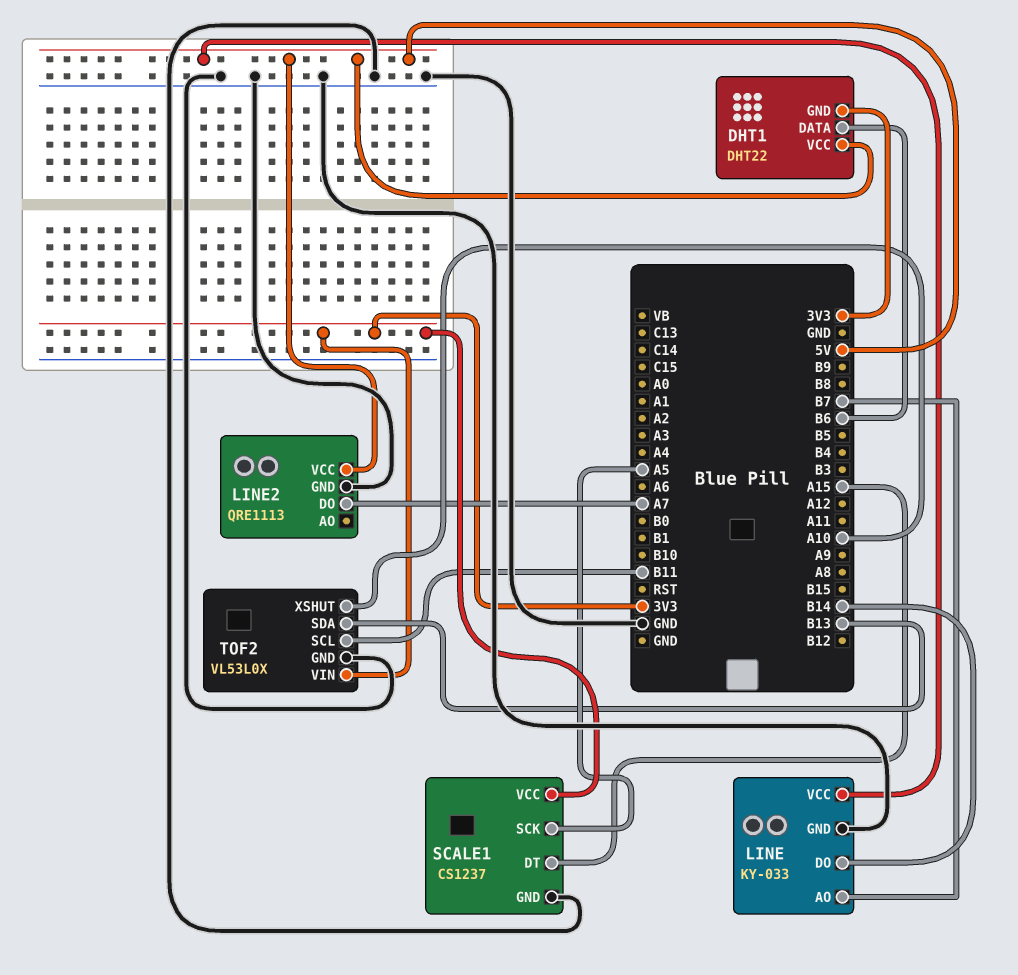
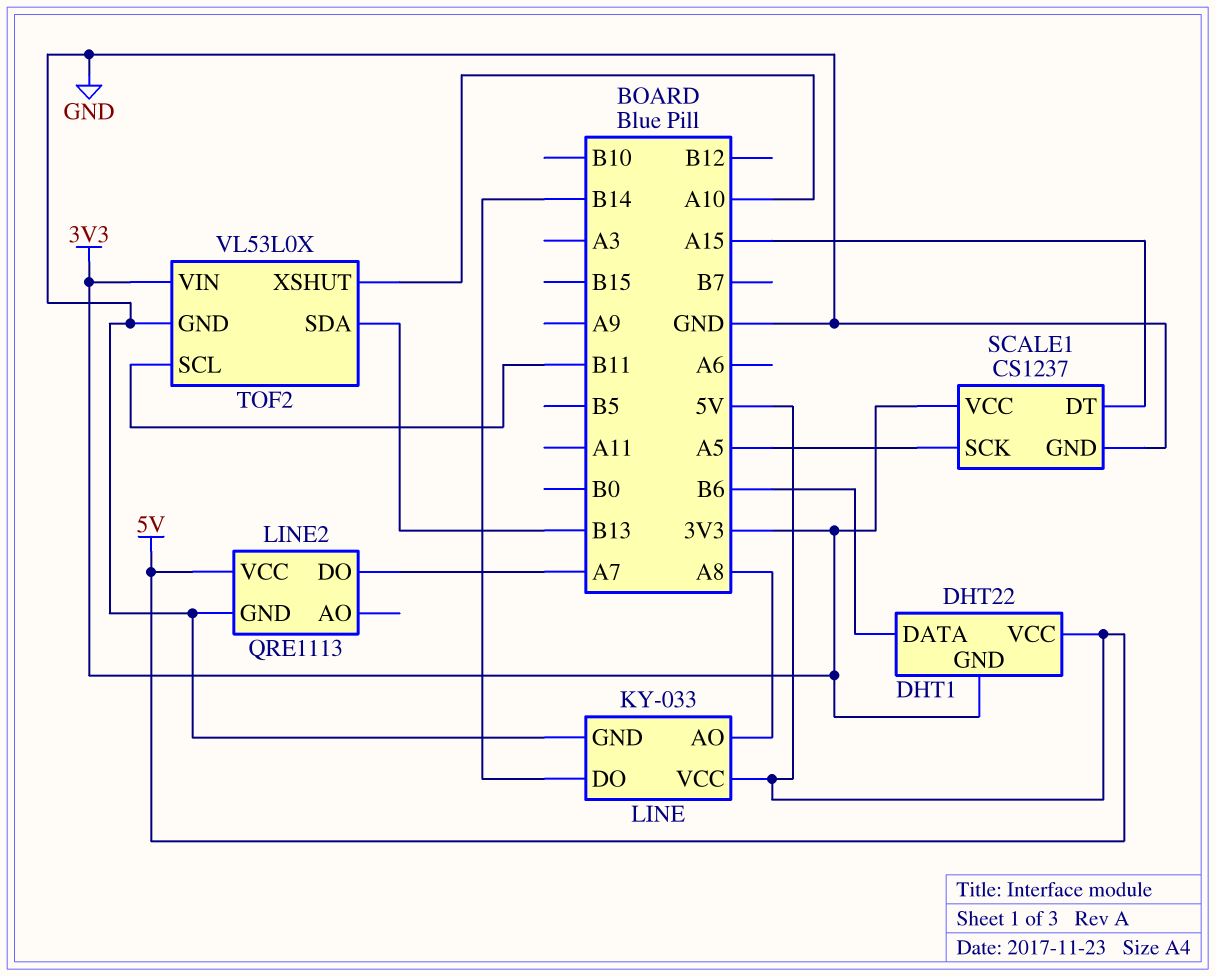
LINE pin AO: B7 -> A8

